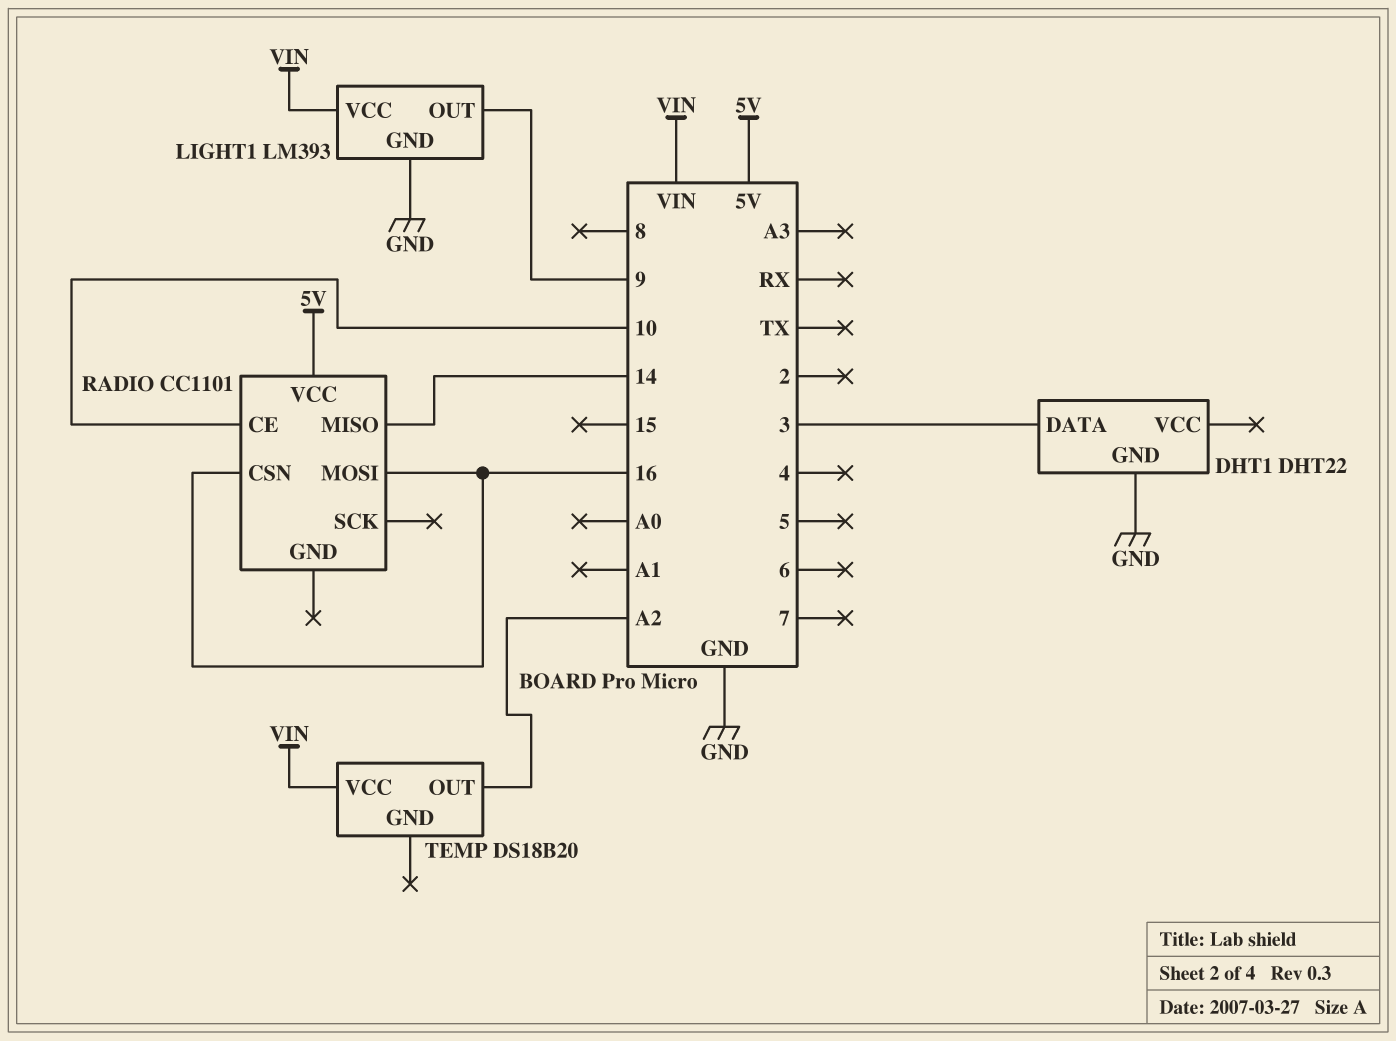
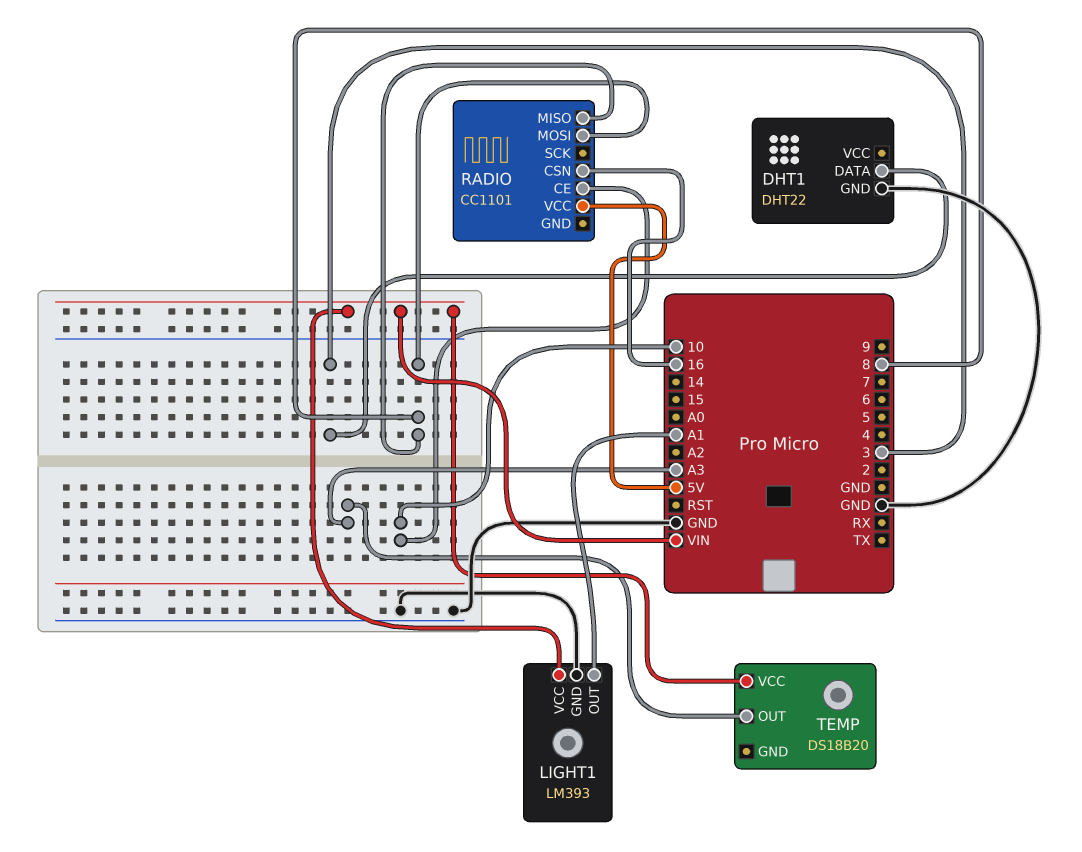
LIGHT1 pin OUT: 9 -> A1
RADIO pin MISO: 14 -> 8
RADIO pin MOSI: 16 -> 8
TEMP pin OUT: A2 -> A3

